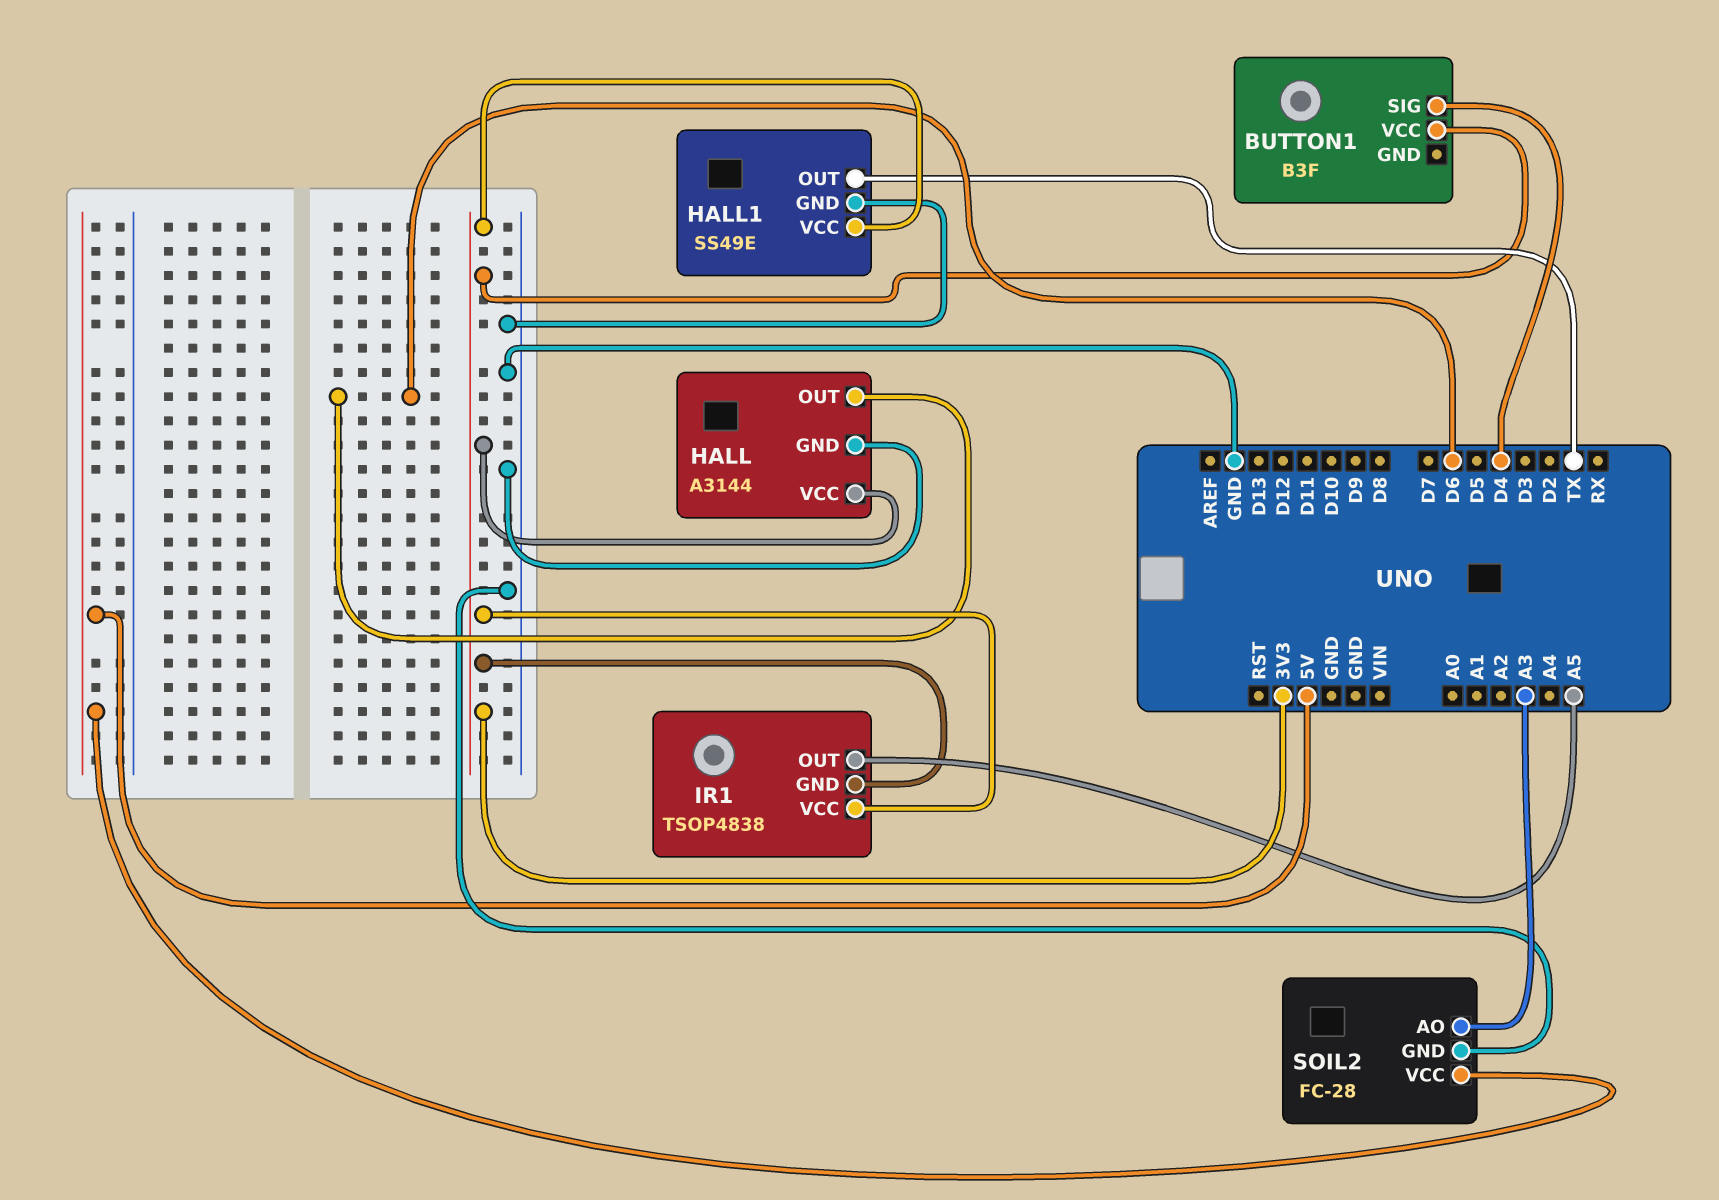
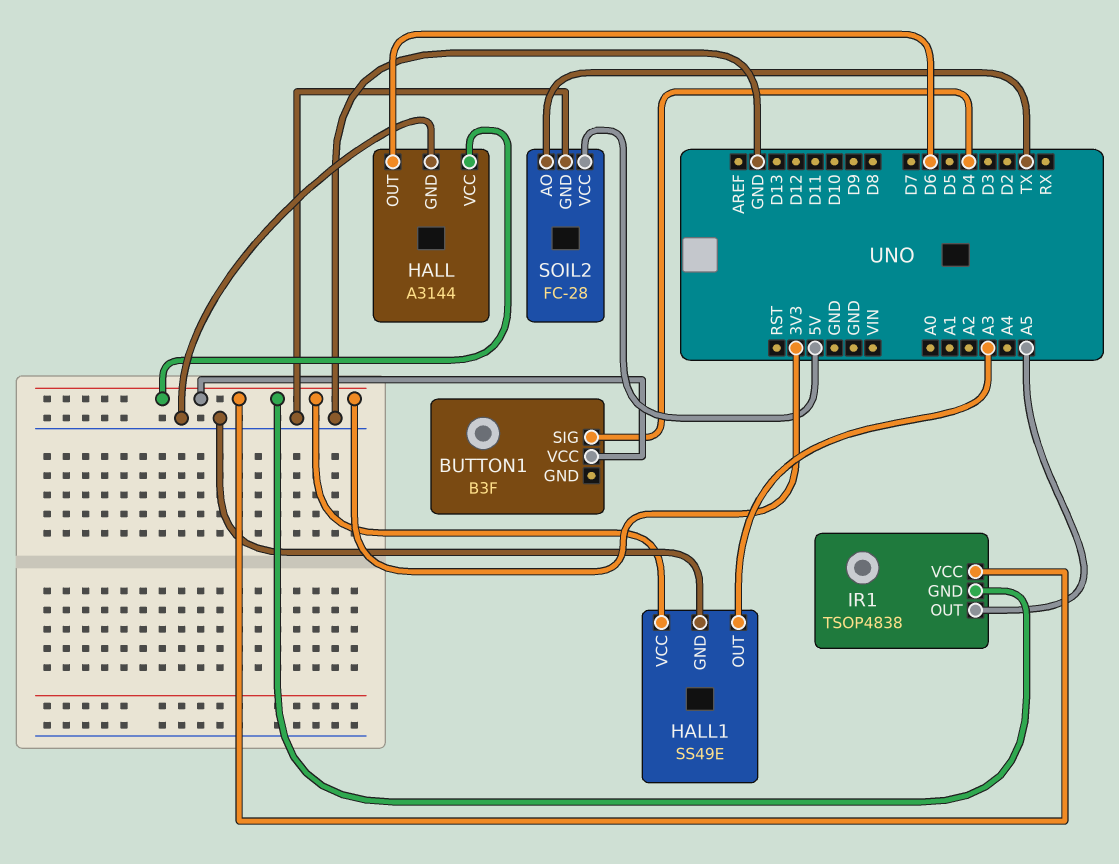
HALL1 pin OUT: TX -> A3
SOIL2 pin AO: A3 -> TX

